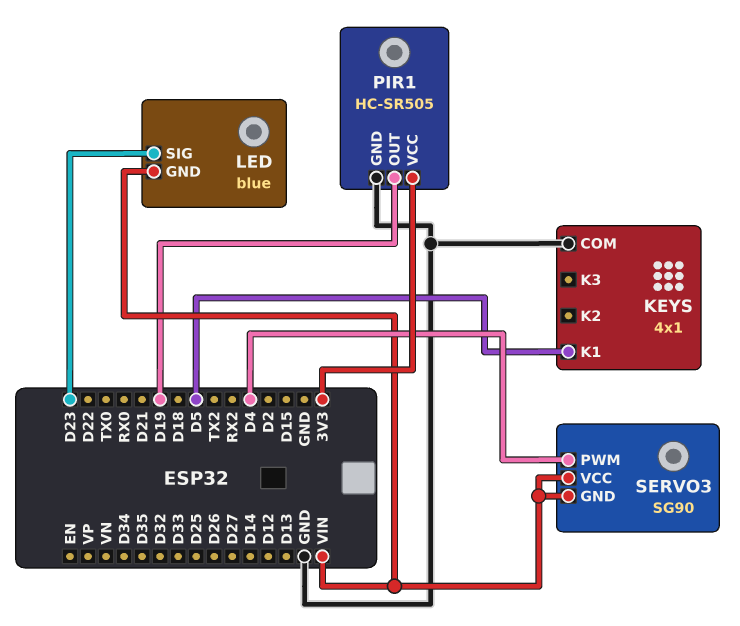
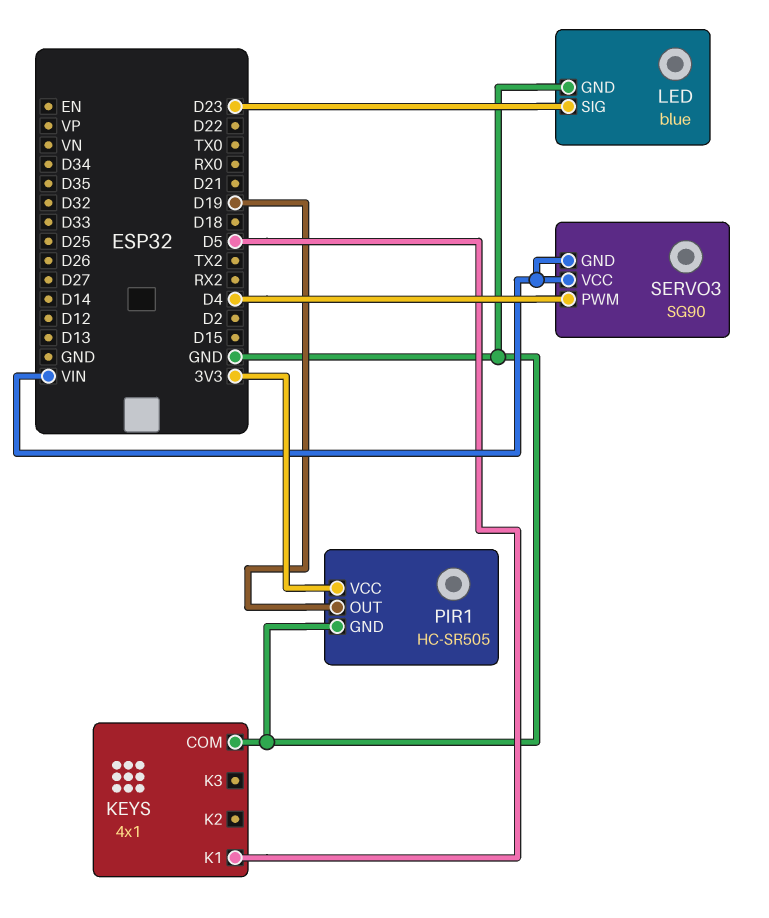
LED pin GND: VIN -> GND

